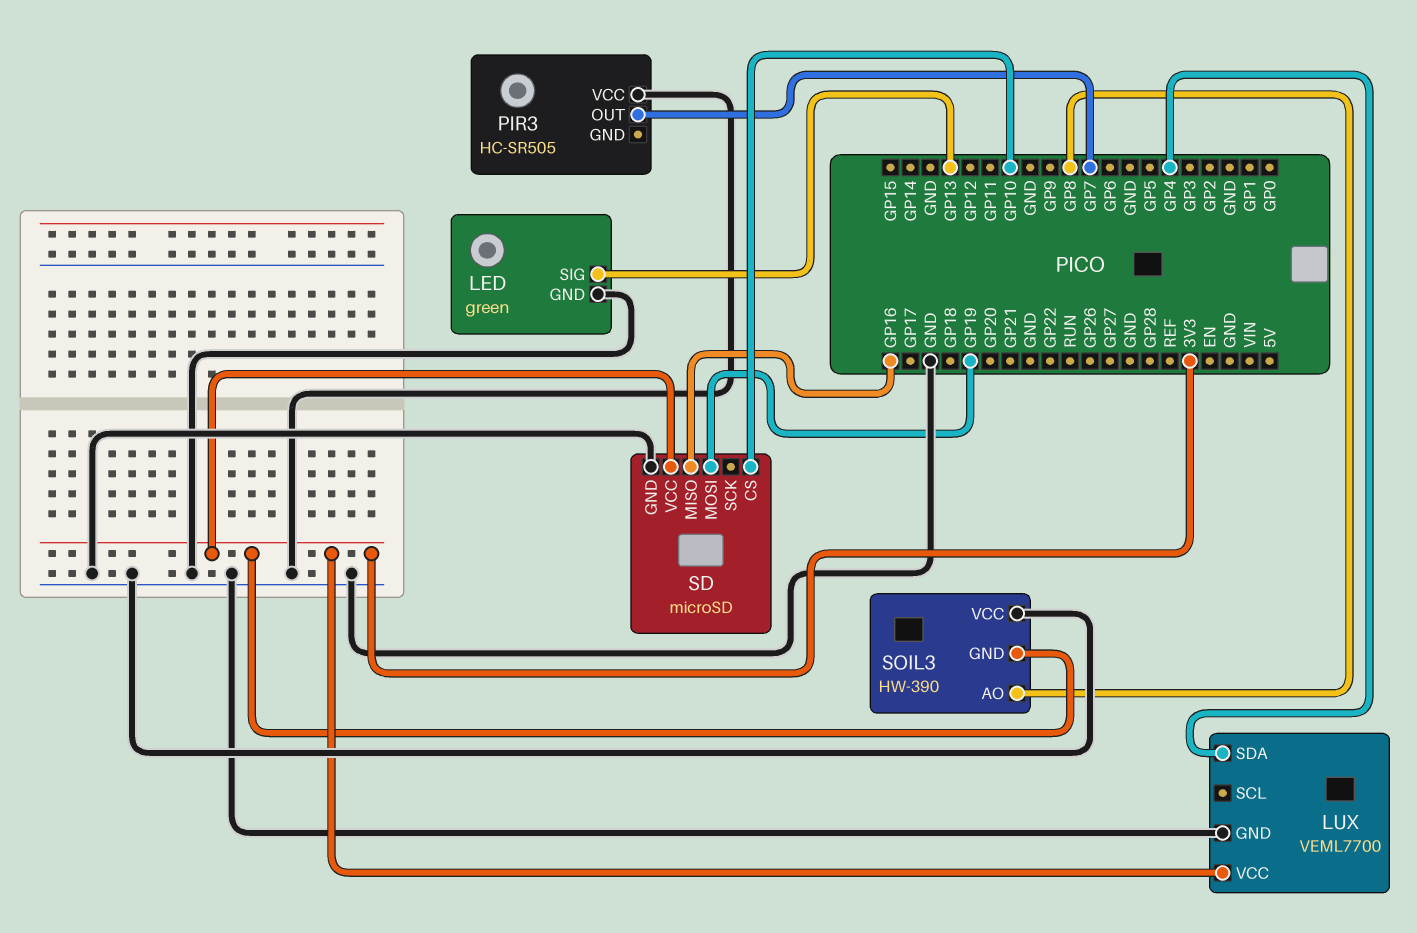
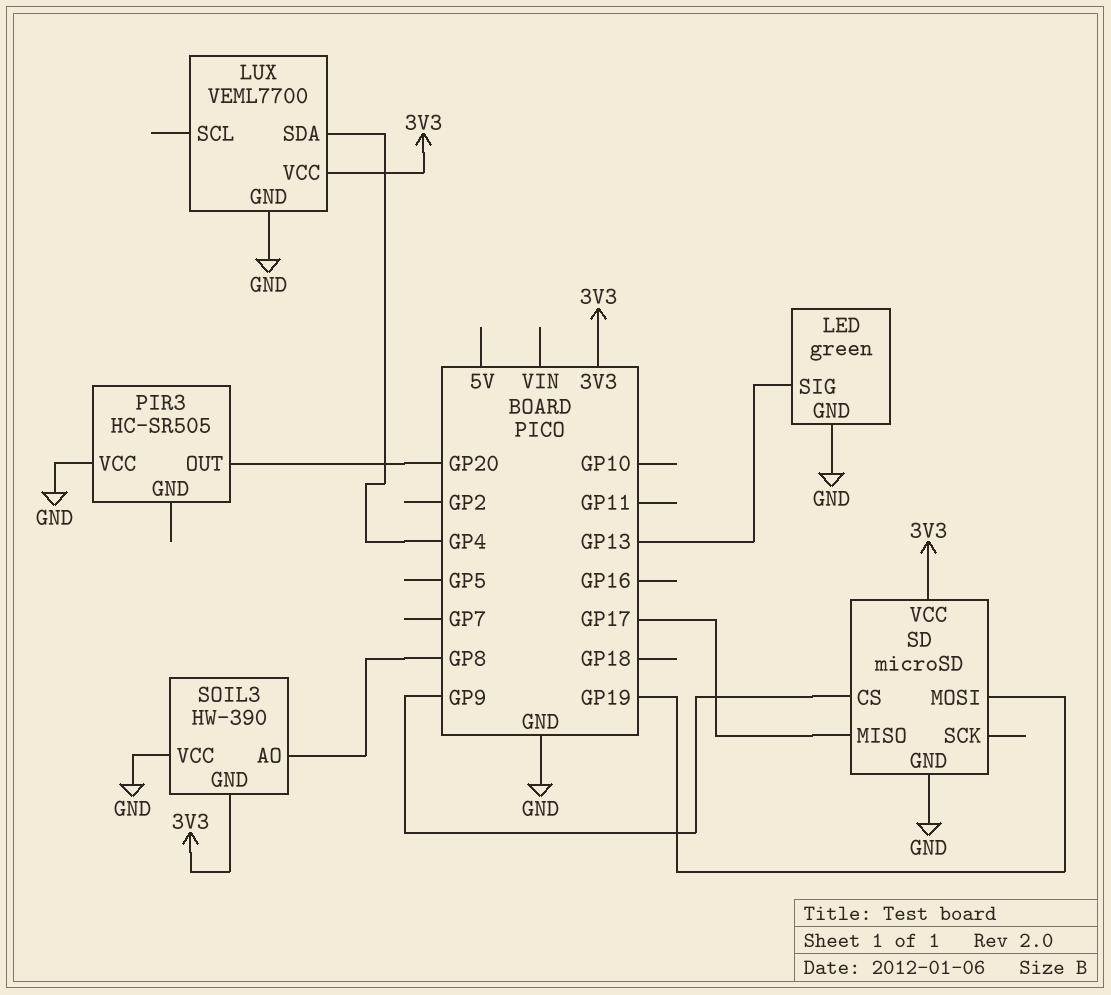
PIR3 pin OUT: GP7 -> GP20
SD pin CS: GP10 -> GP9
SD pin MISO: GP16 -> GP17

